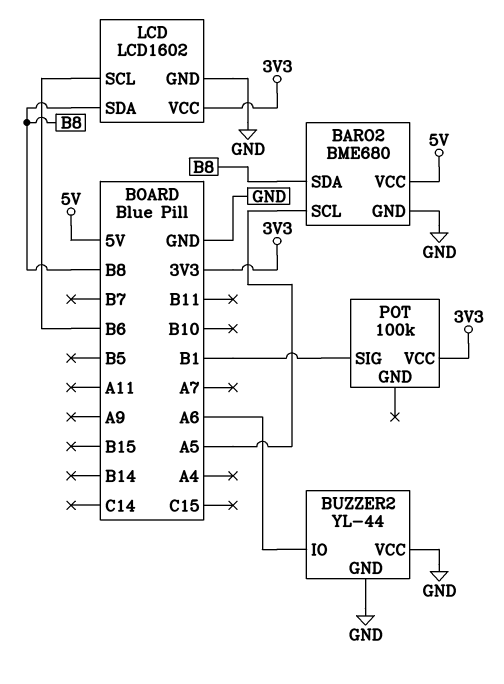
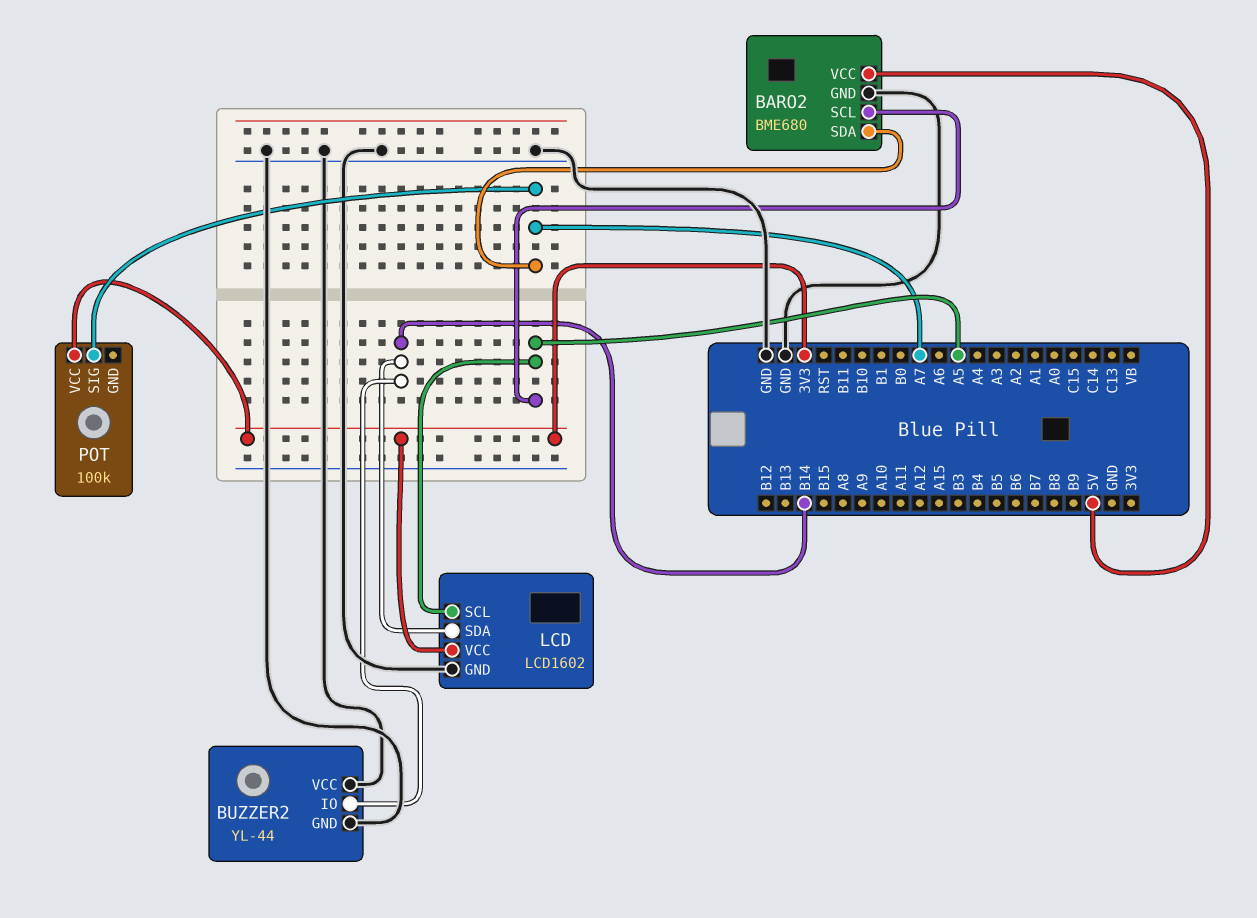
BARO2 pin SDA: B8 -> A7
BUZZER2 pin IO: A6 -> B14
LCD pin SCL: B6 -> A5
LCD pin SDA: B8 -> B14
POT pin SIG: B1 -> A7

